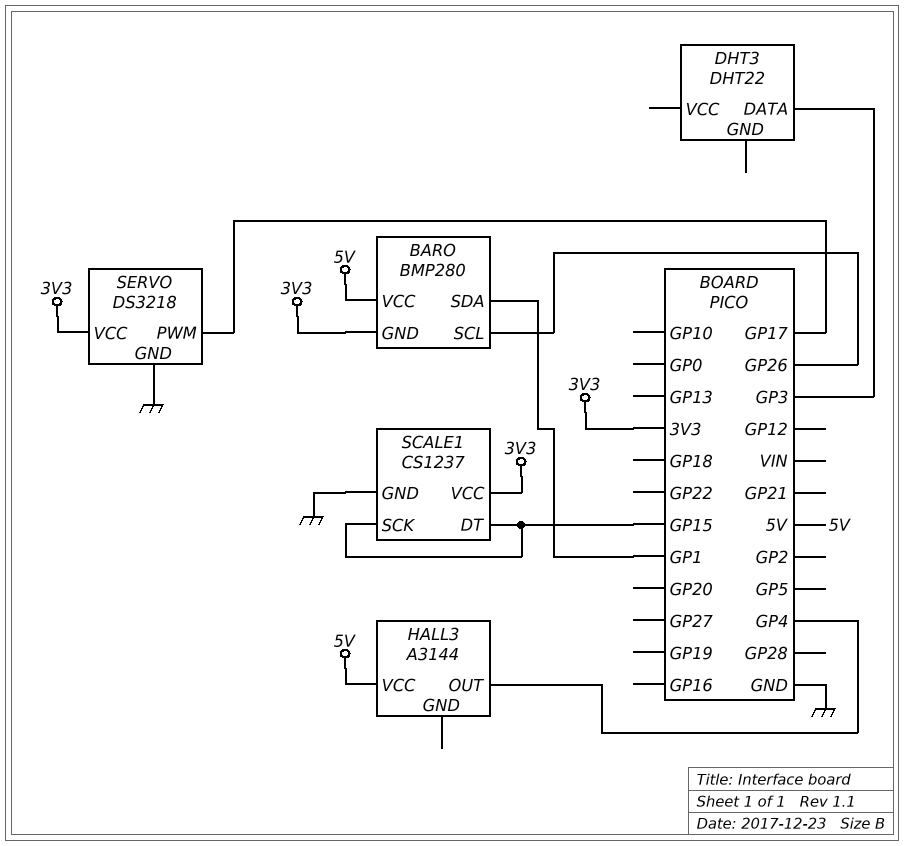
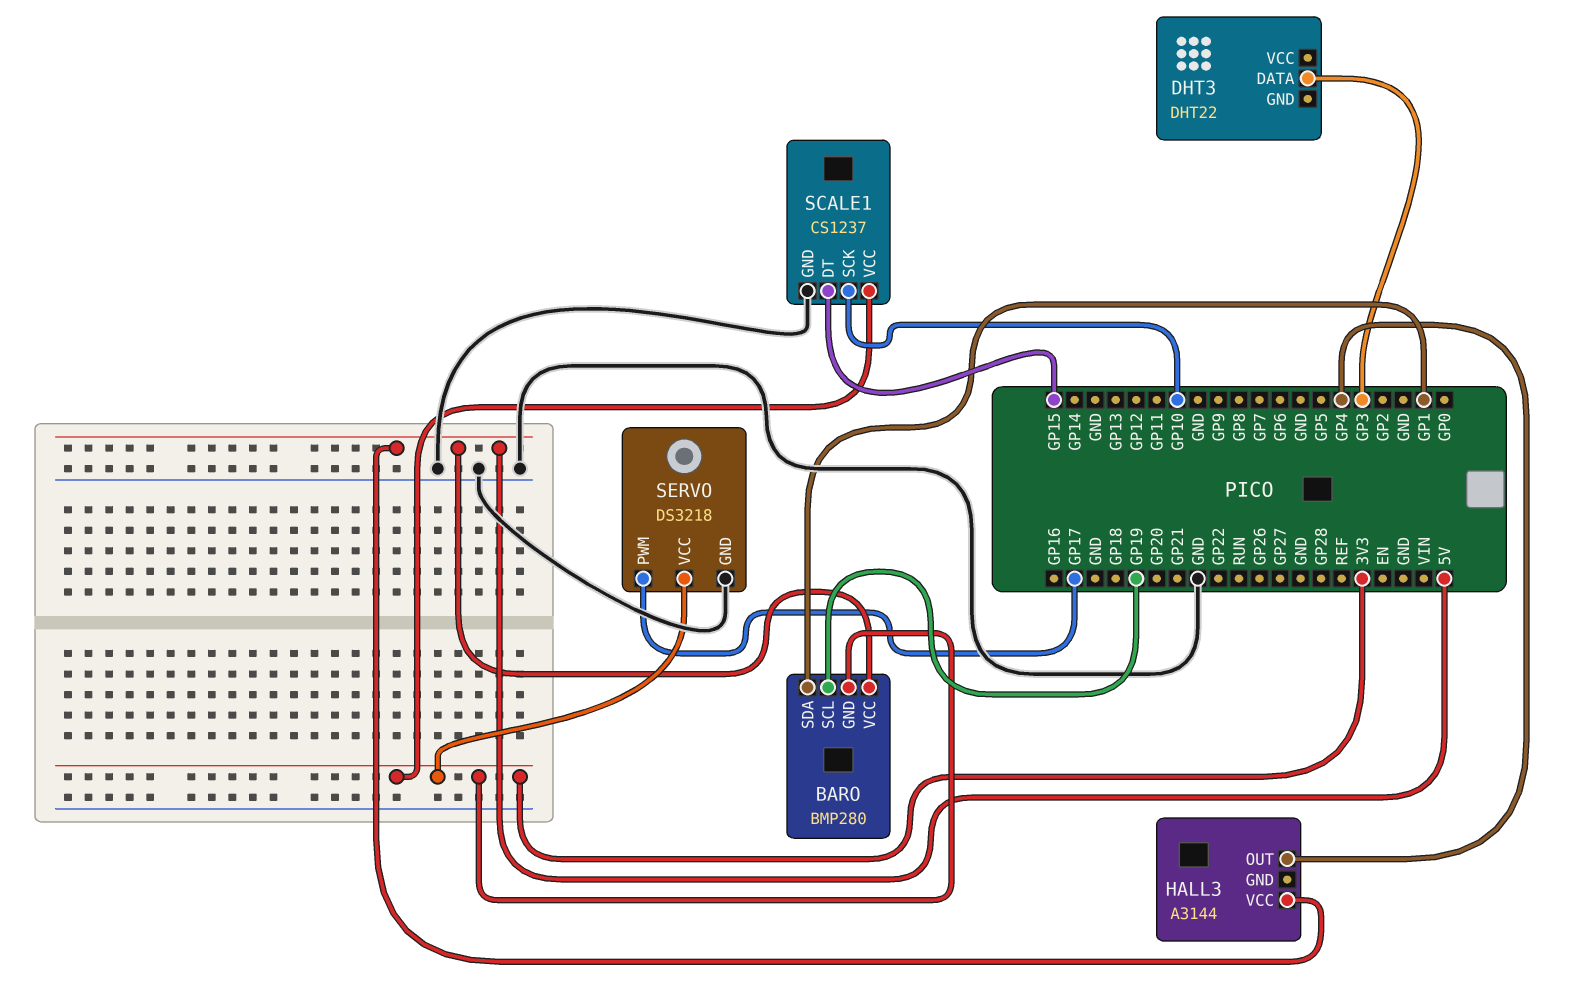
BARO pin SCL: GP26 -> GP19
SCALE1 pin SCK: GP15 -> GP10

